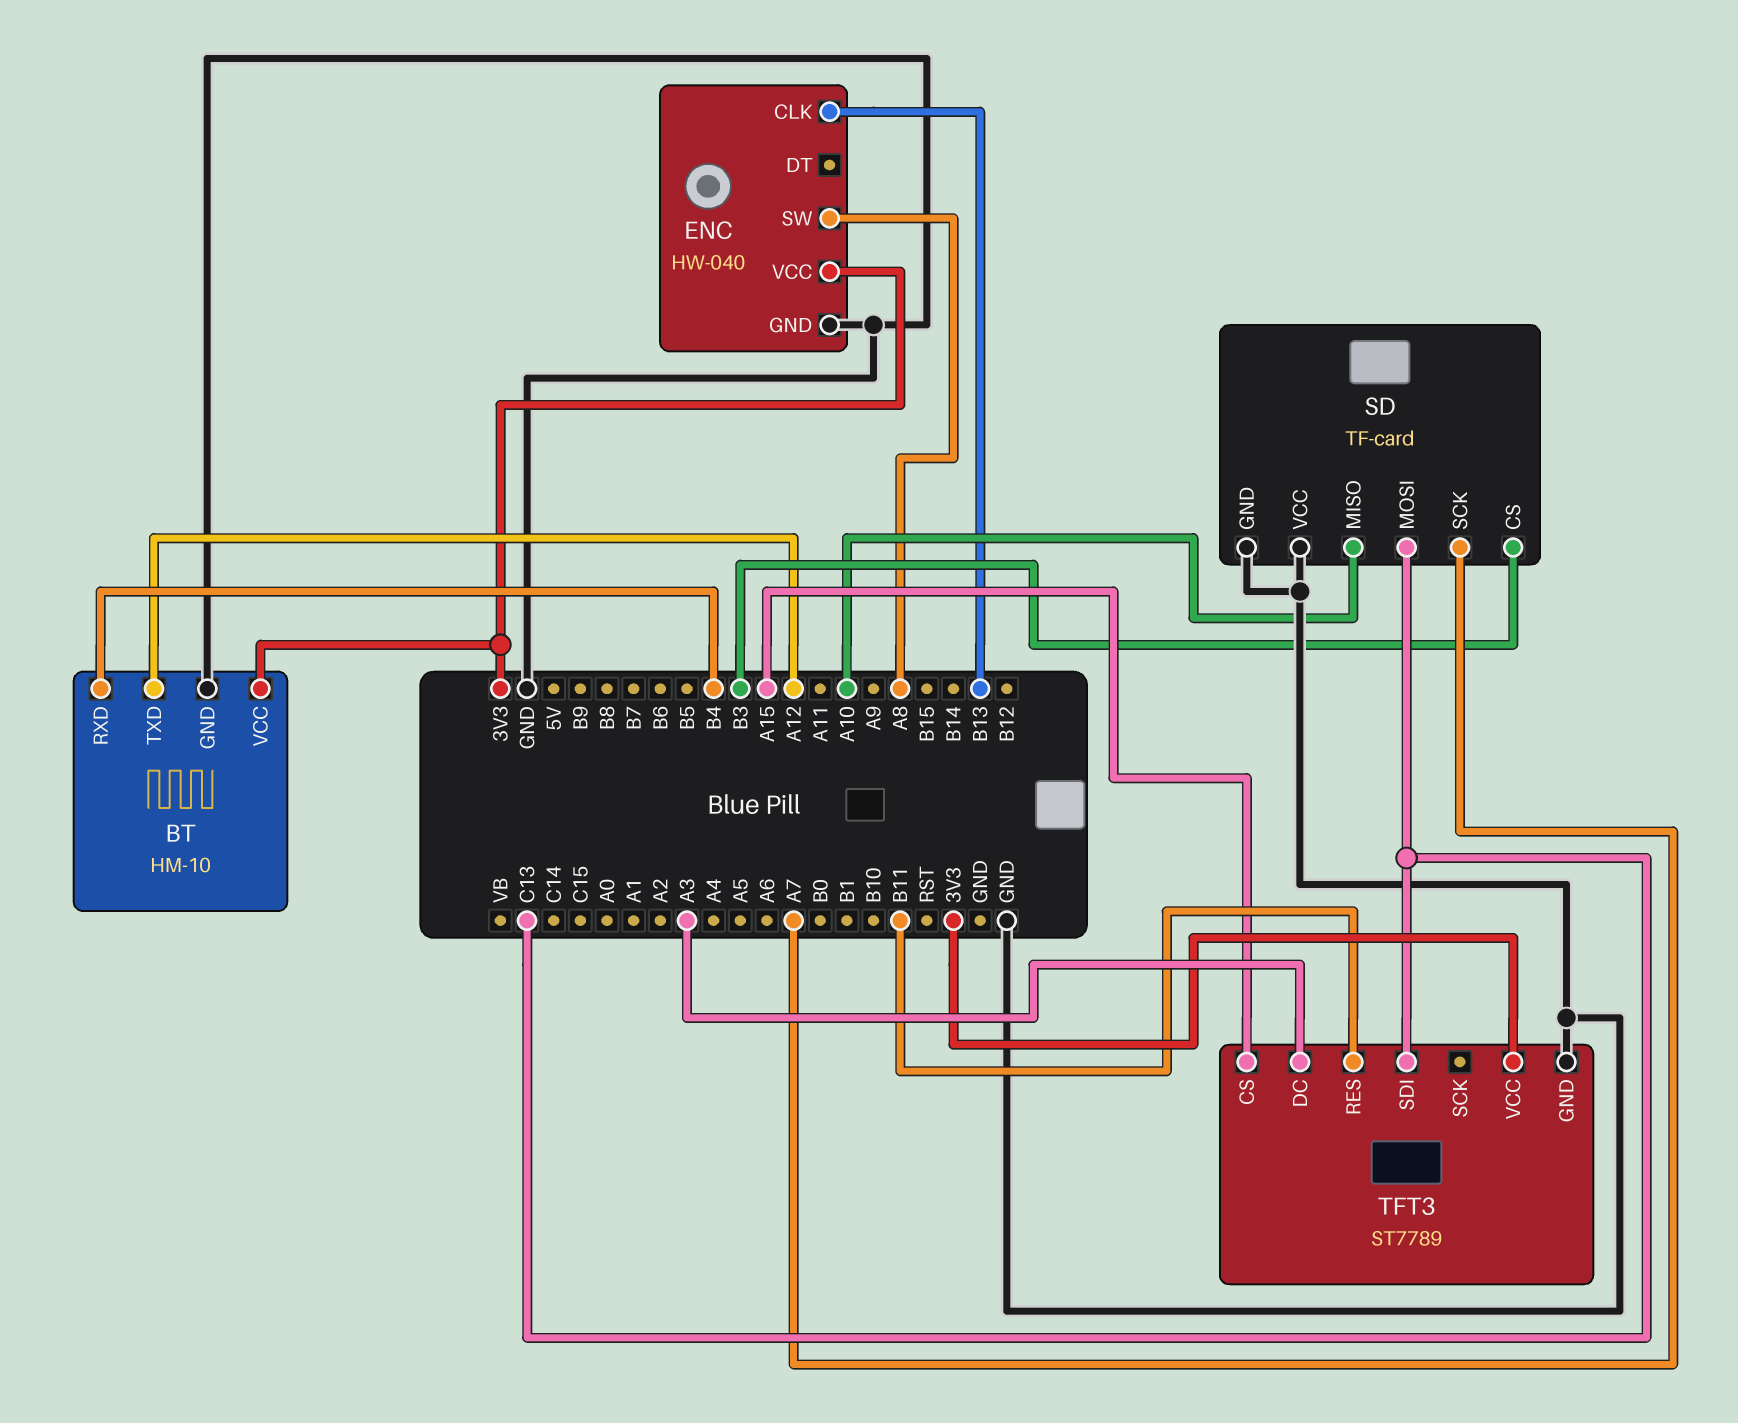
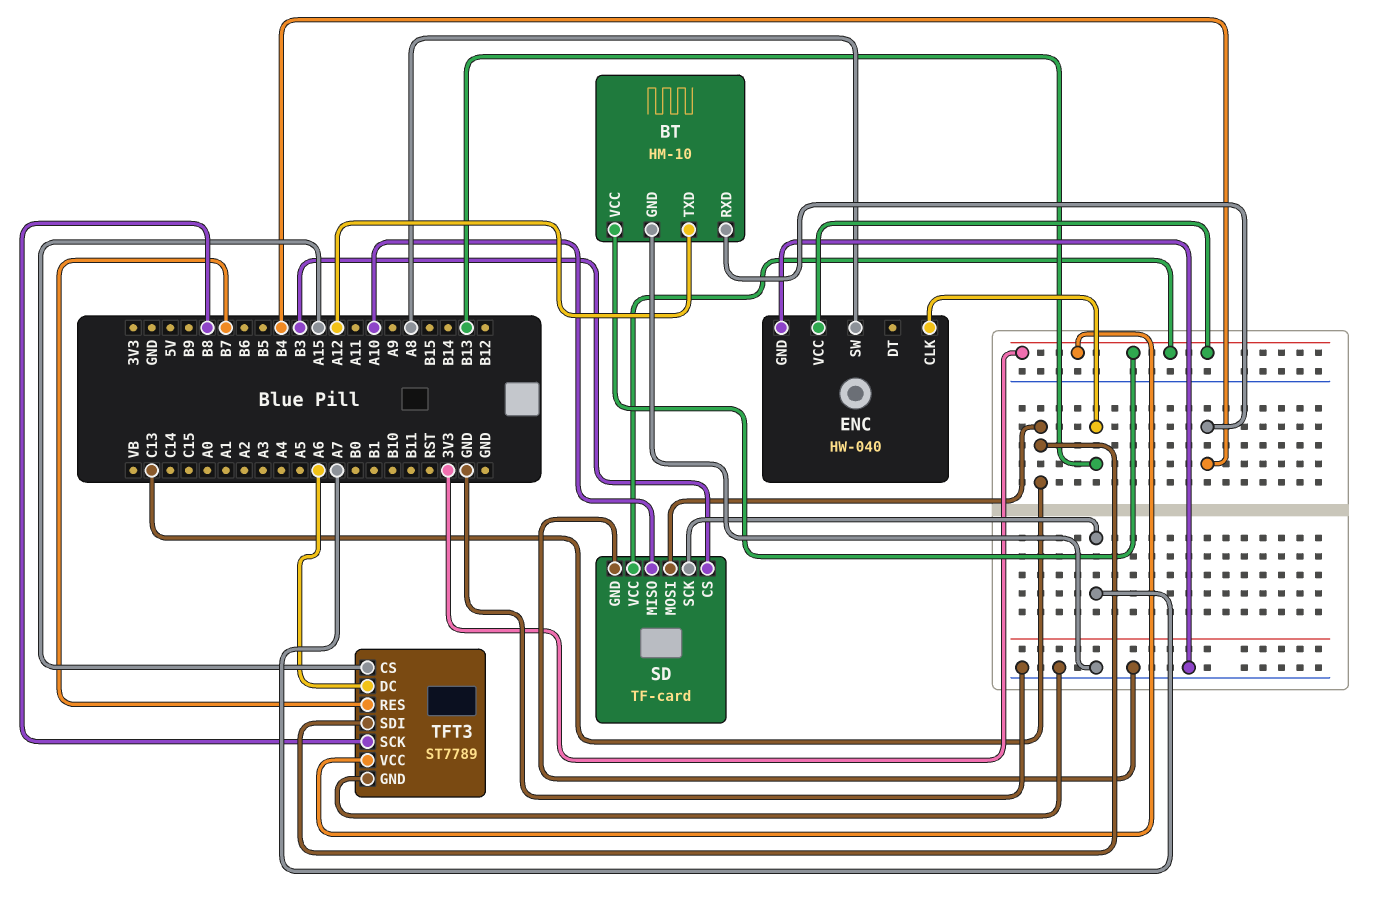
SD pin VCC: GND -> 3V3
TFT3 pin DC: A3 -> A6
TFT3 pin RES: B11 -> B7
TFT3 pin SCK: none -> B8

